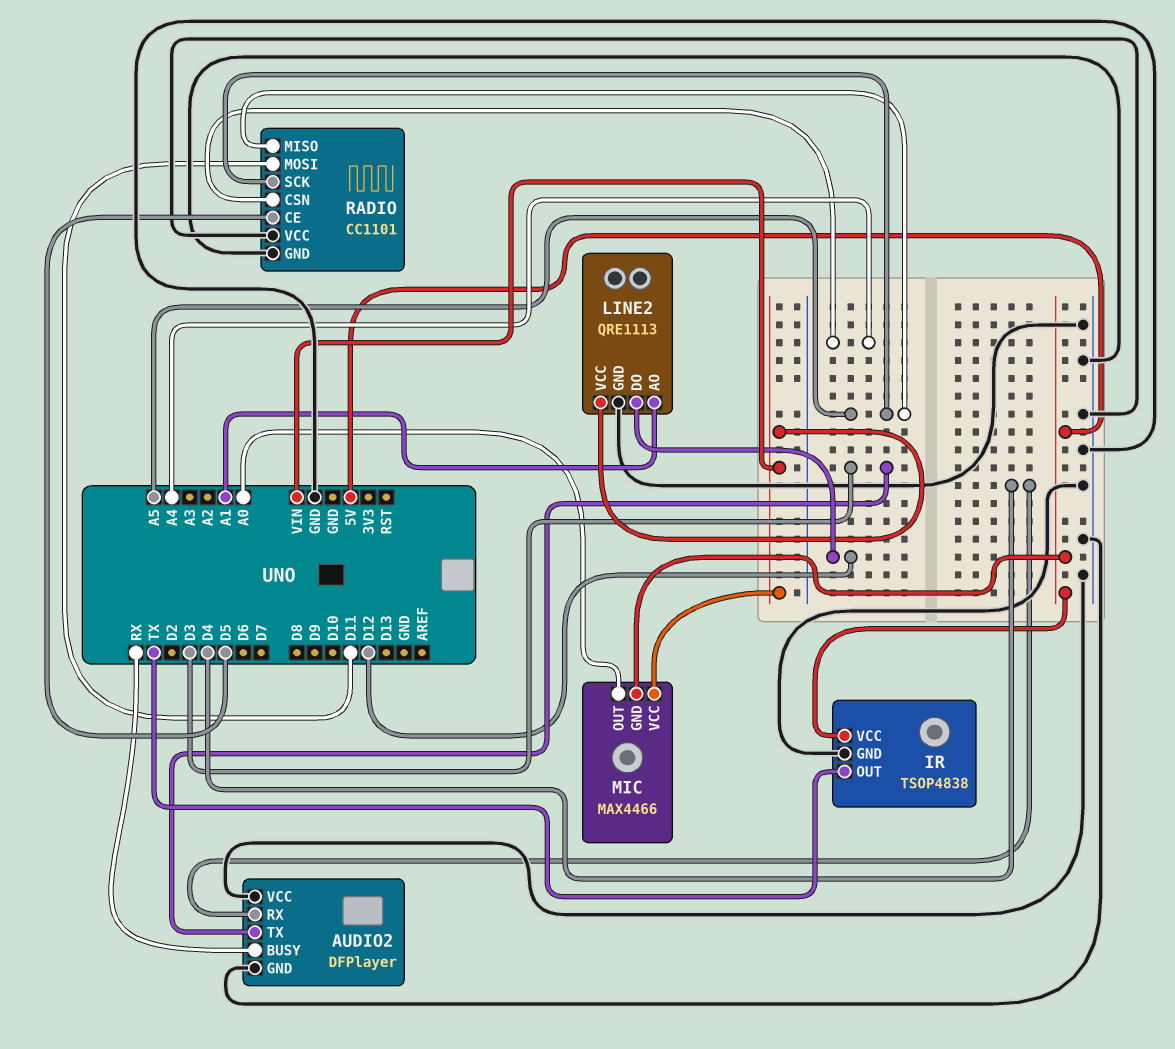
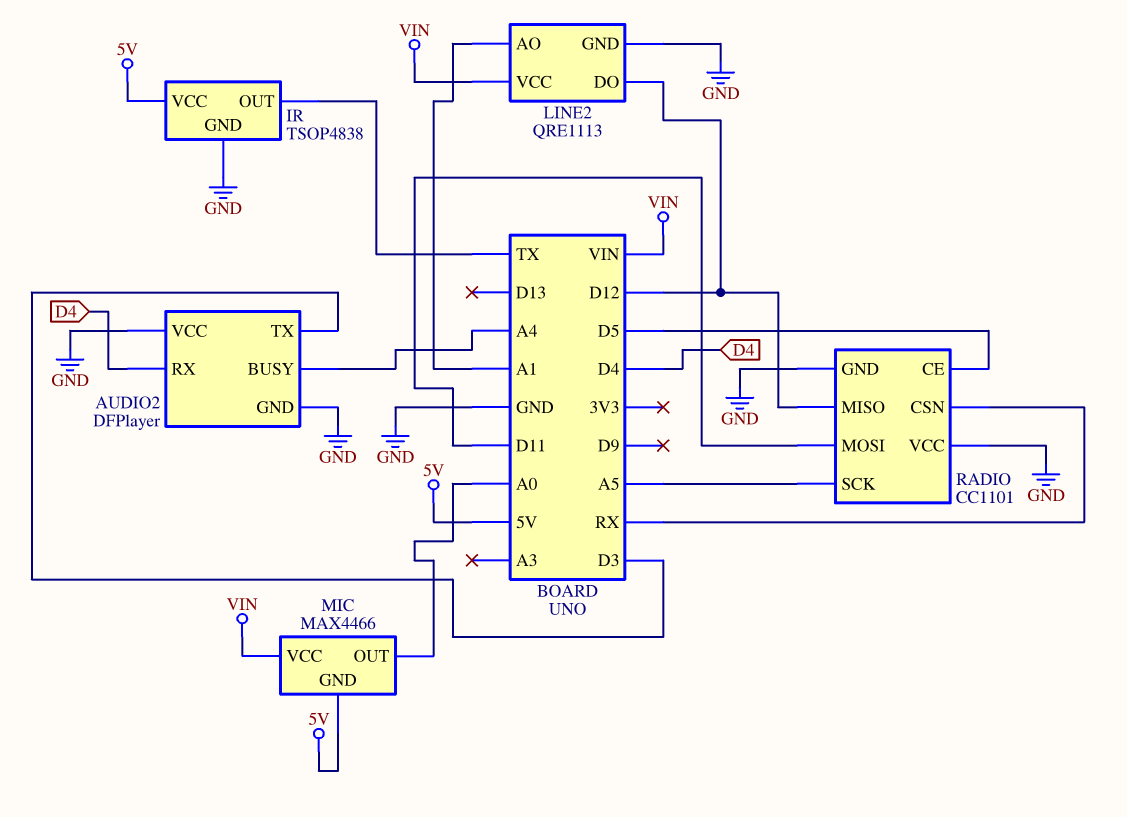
AUDIO2 pin BUSY: RX -> A4
RADIO pin CSN: A4 -> RX
RADIO pin MISO: A5 -> D12

